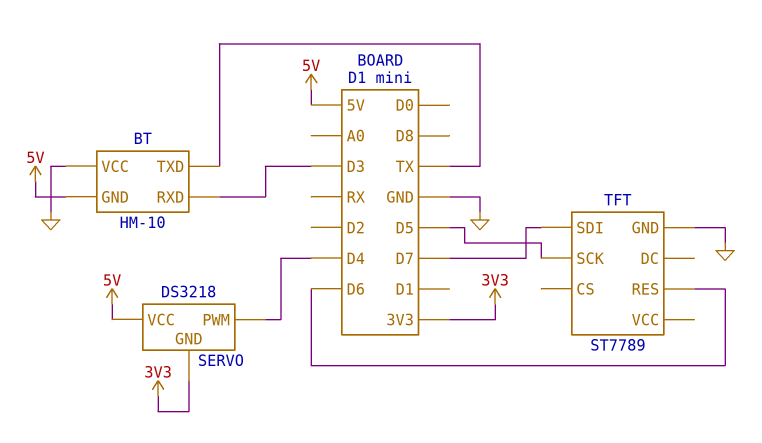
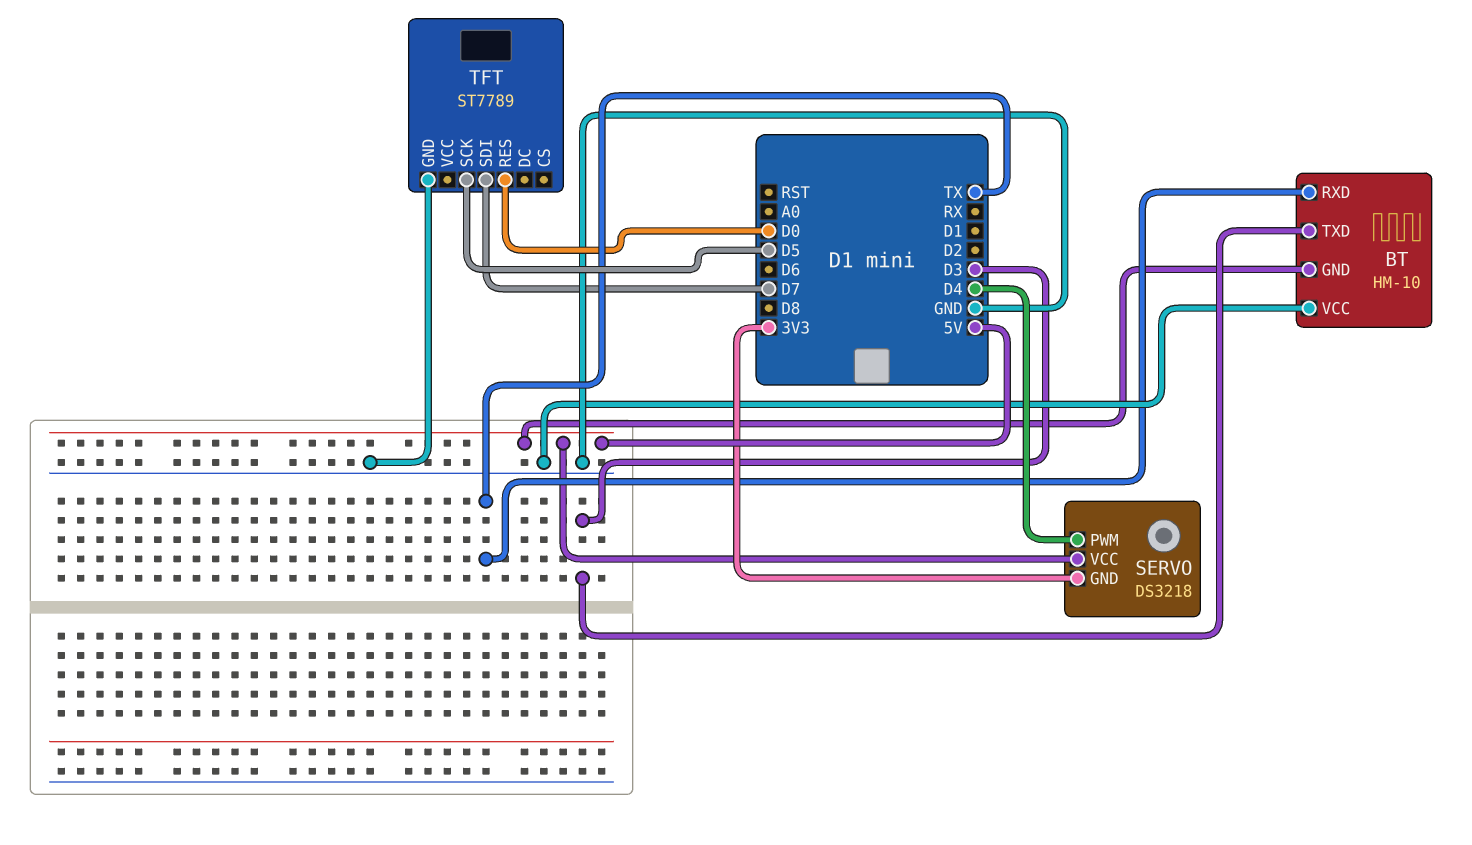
BT pin RXD: D3 -> TX
BT pin TXD: TX -> D3
TFT pin RES: D6 -> D0

